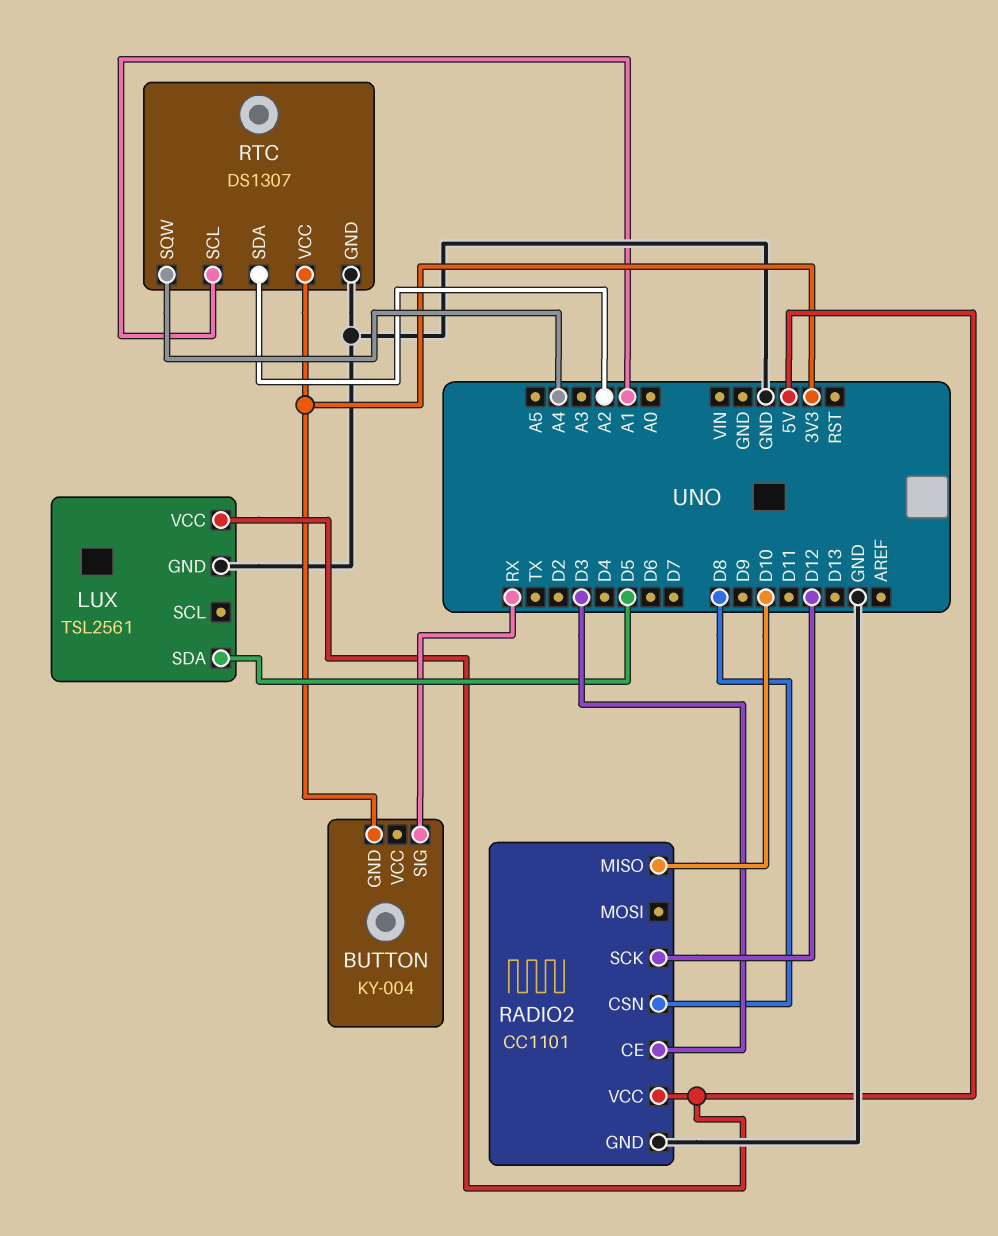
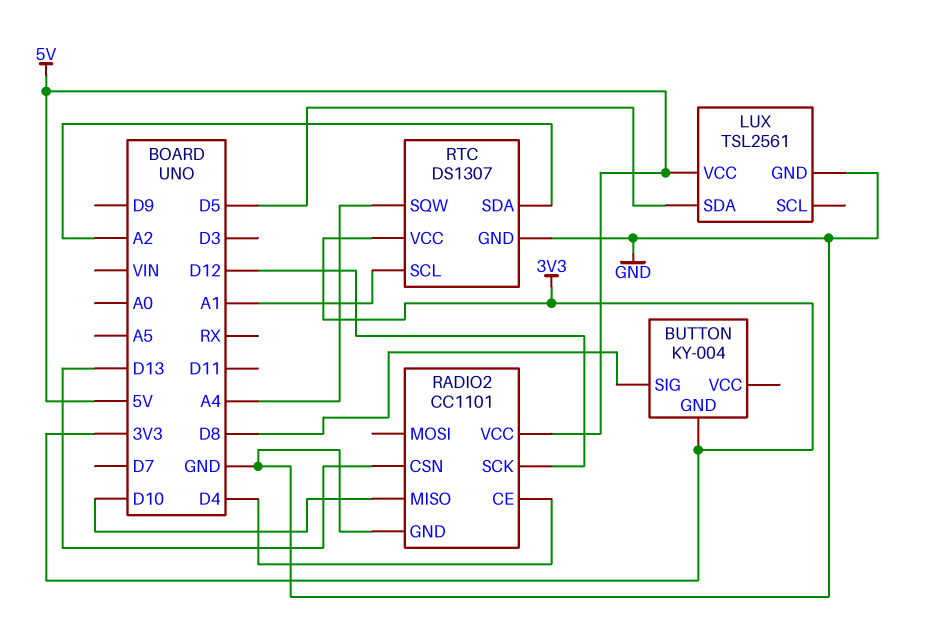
BUTTON pin SIG: RX -> D8
RADIO2 pin CE: D3 -> D4
RADIO2 pin CSN: D8 -> D13

